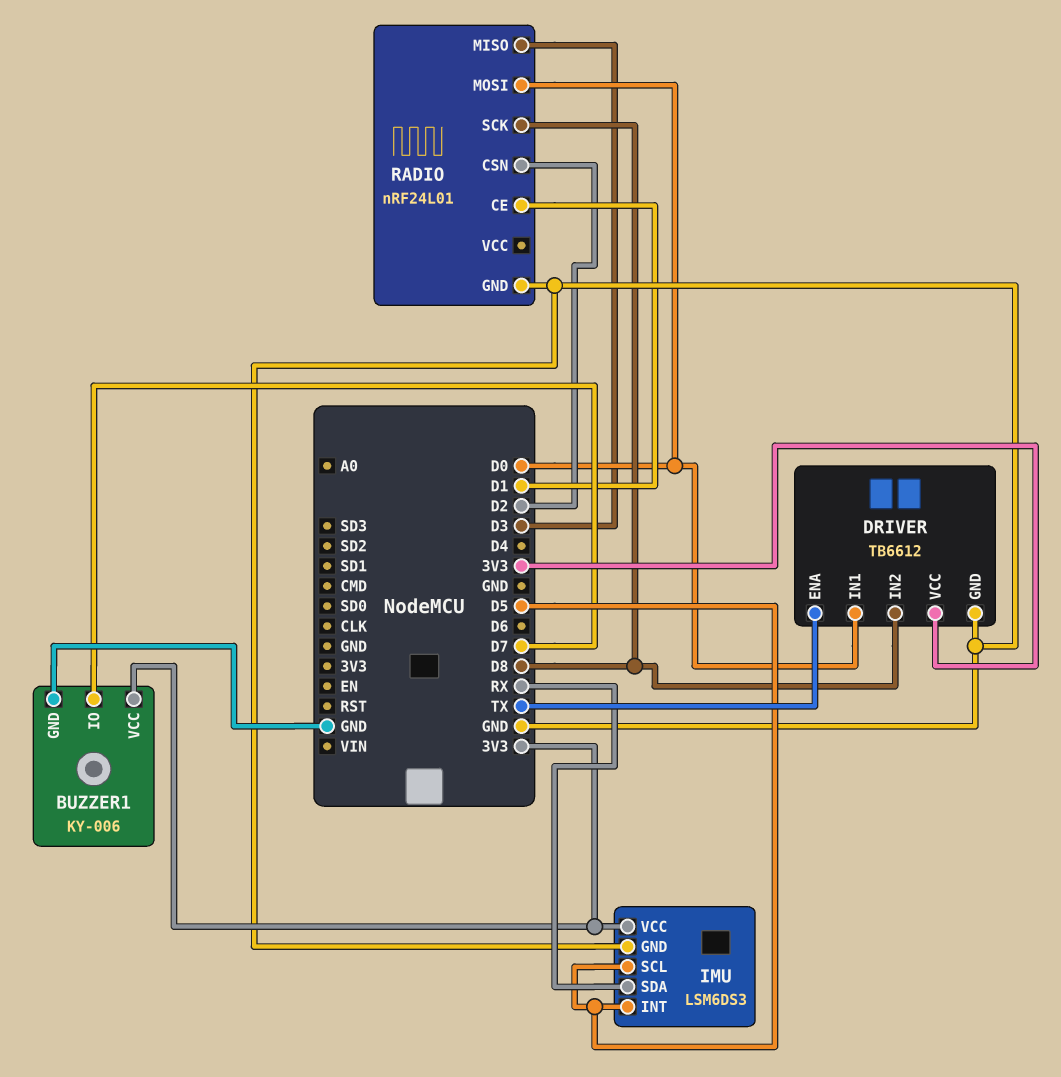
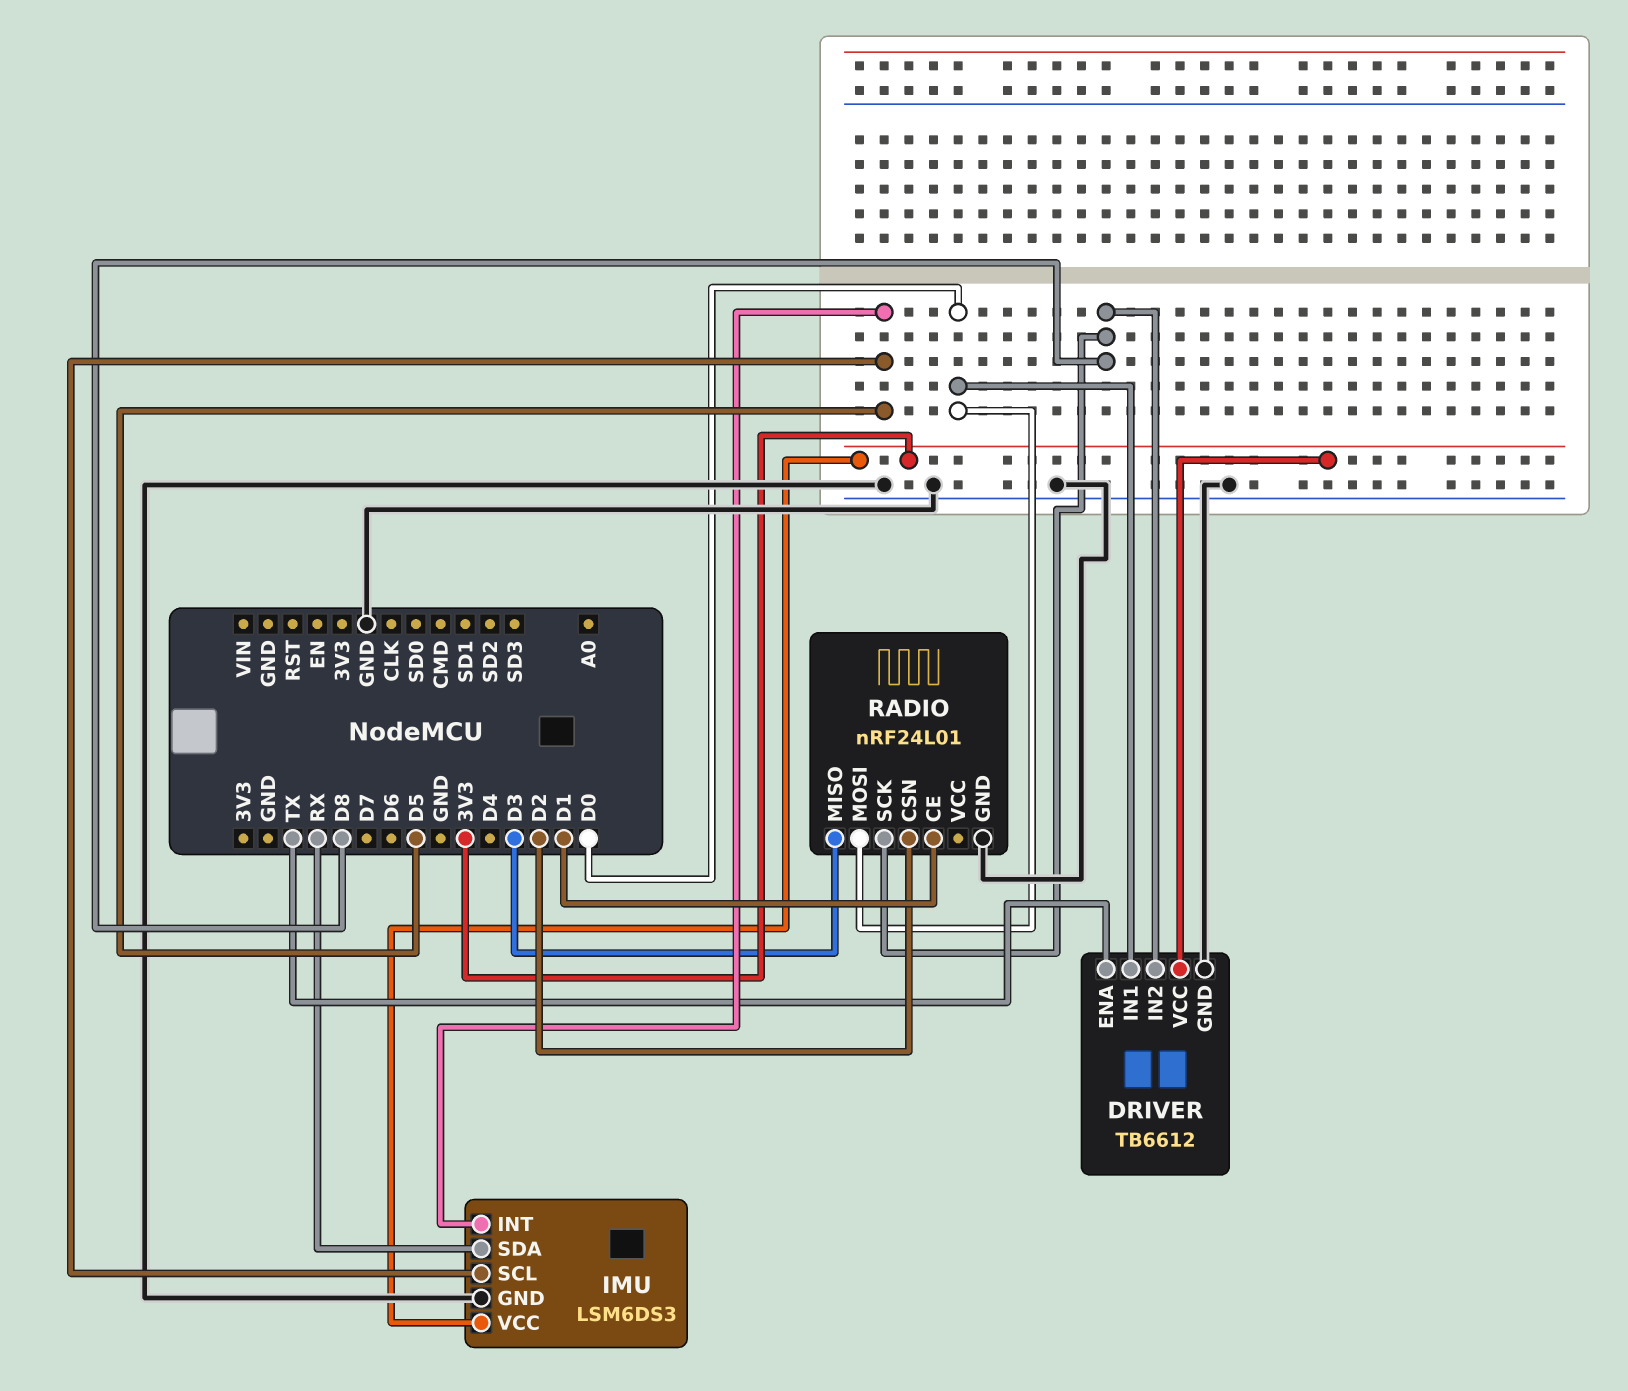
BUZZER1: KY-006 -> none
BUZZER1 pin GND: GND -> none
BUZZER1 pin IO: D7 -> none
BUZZER1 pin VCC: 3V3 -> none

